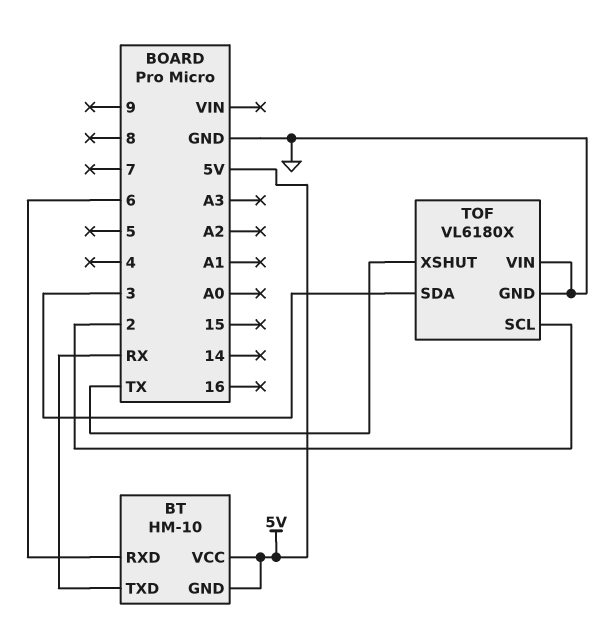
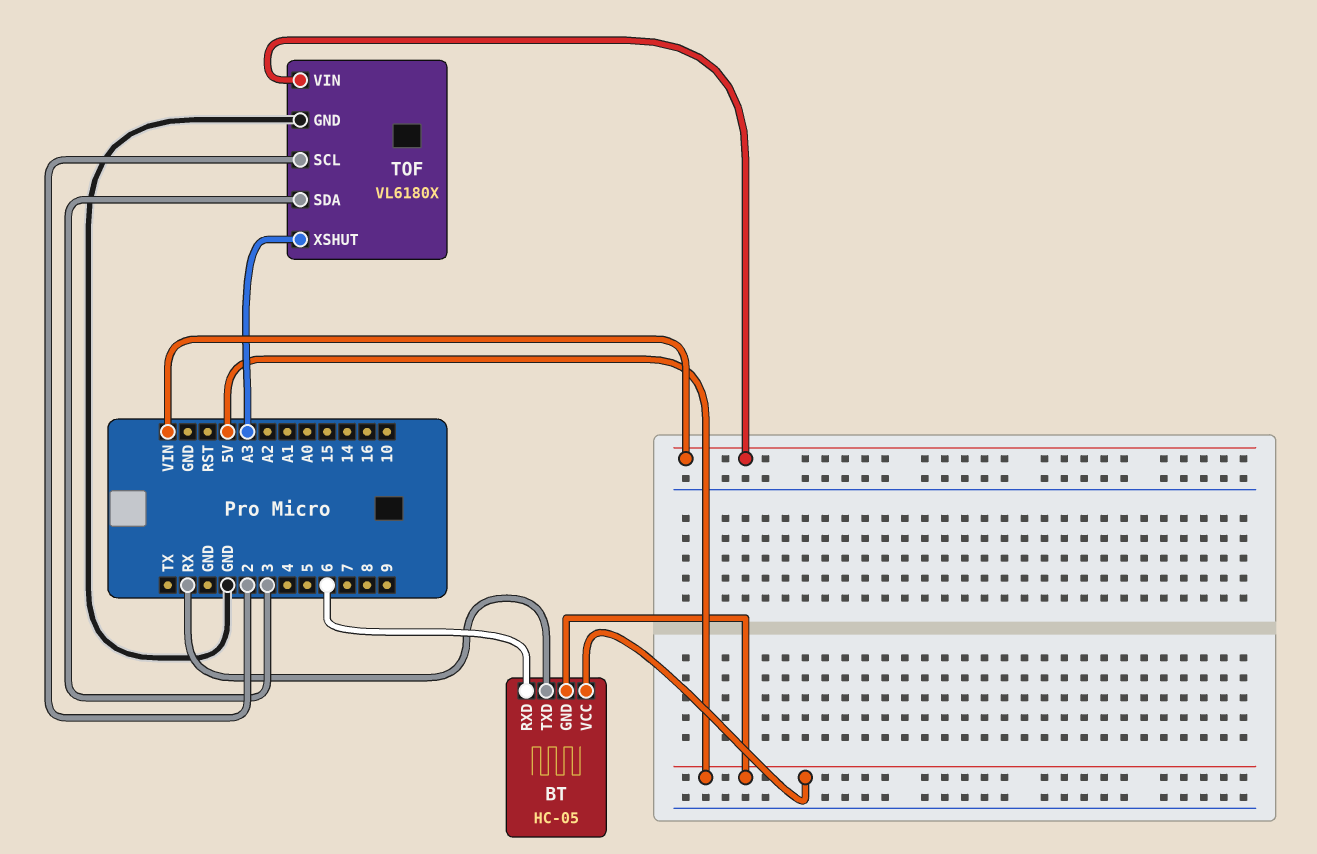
BT: HM-10 -> HC-05
TOF pin VIN: GND -> VIN
TOF pin XSHUT: TX -> A3

